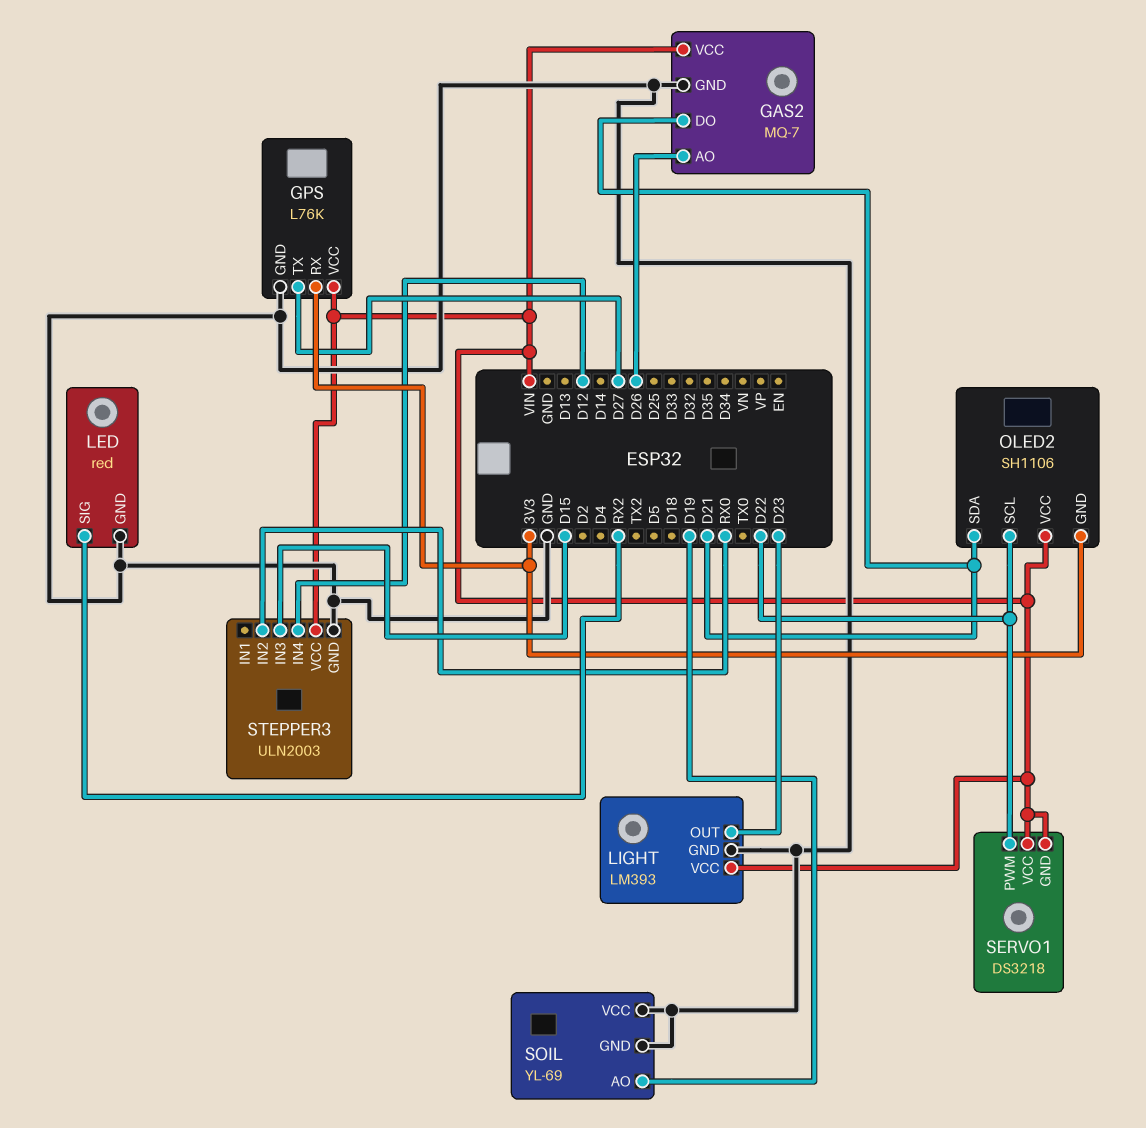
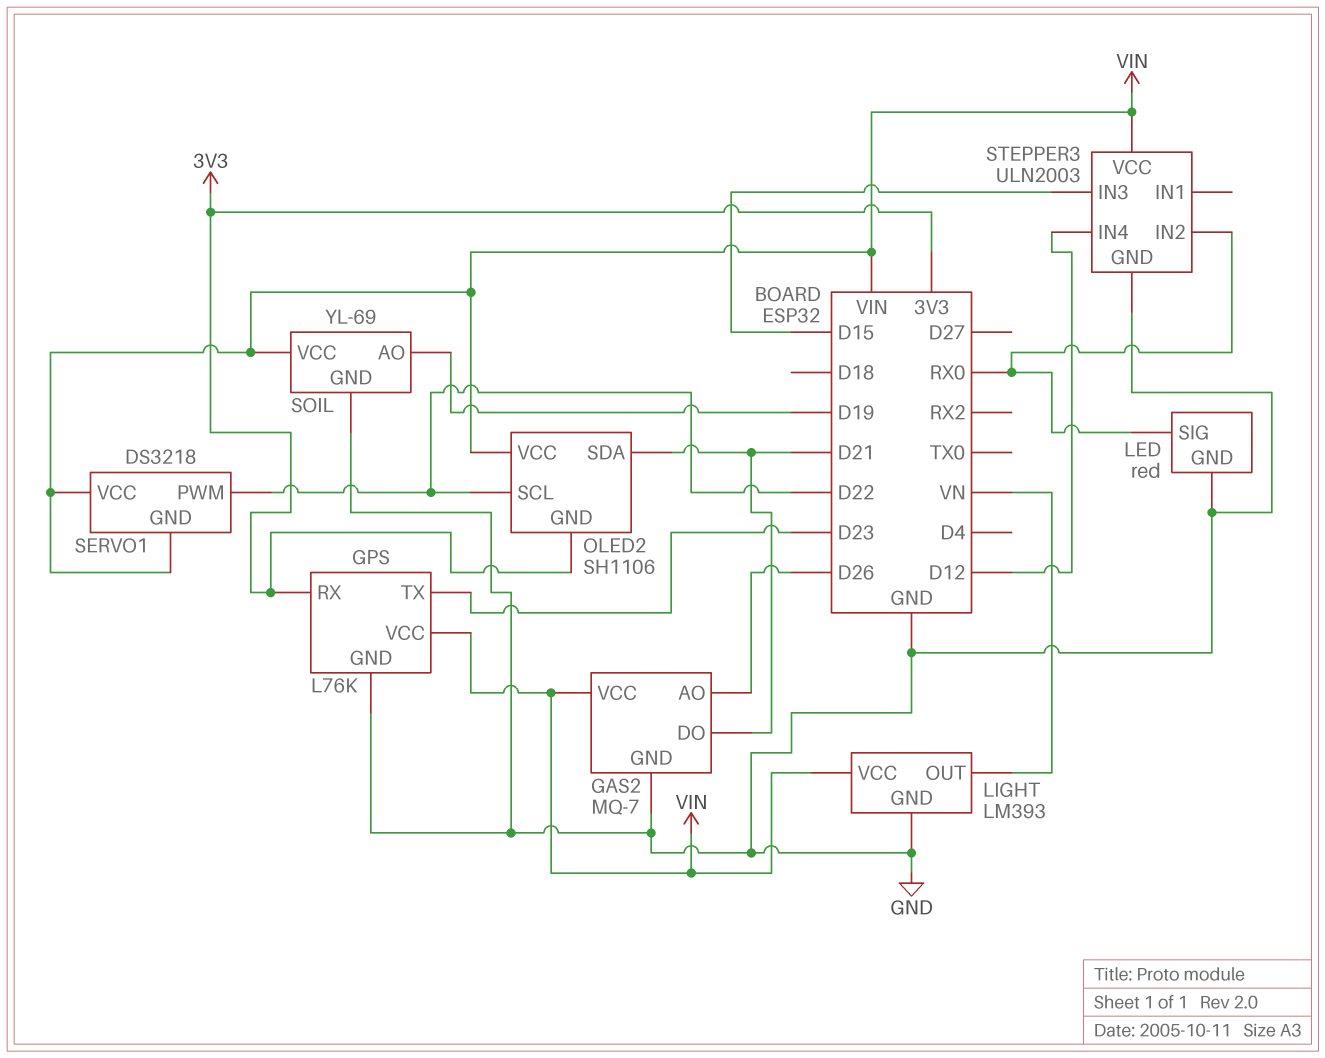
GPS pin TX: D27 -> D23
LED pin SIG: RX2 -> RX0
LIGHT pin OUT: D23 -> VN
SOIL pin VCC: GND -> VIN

